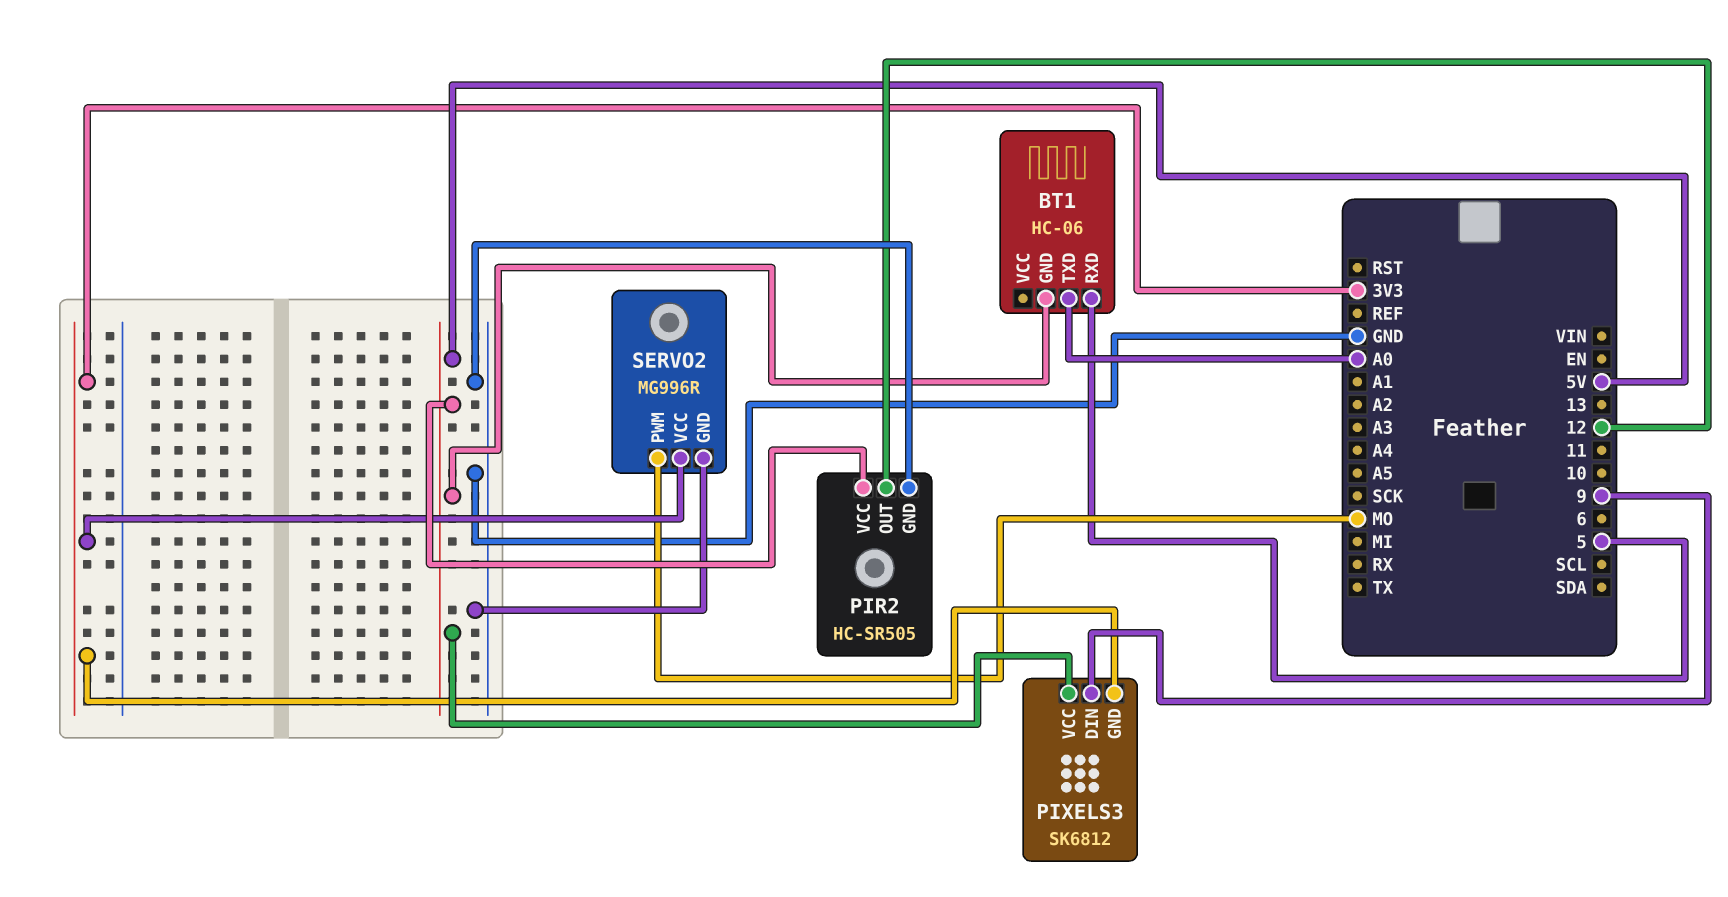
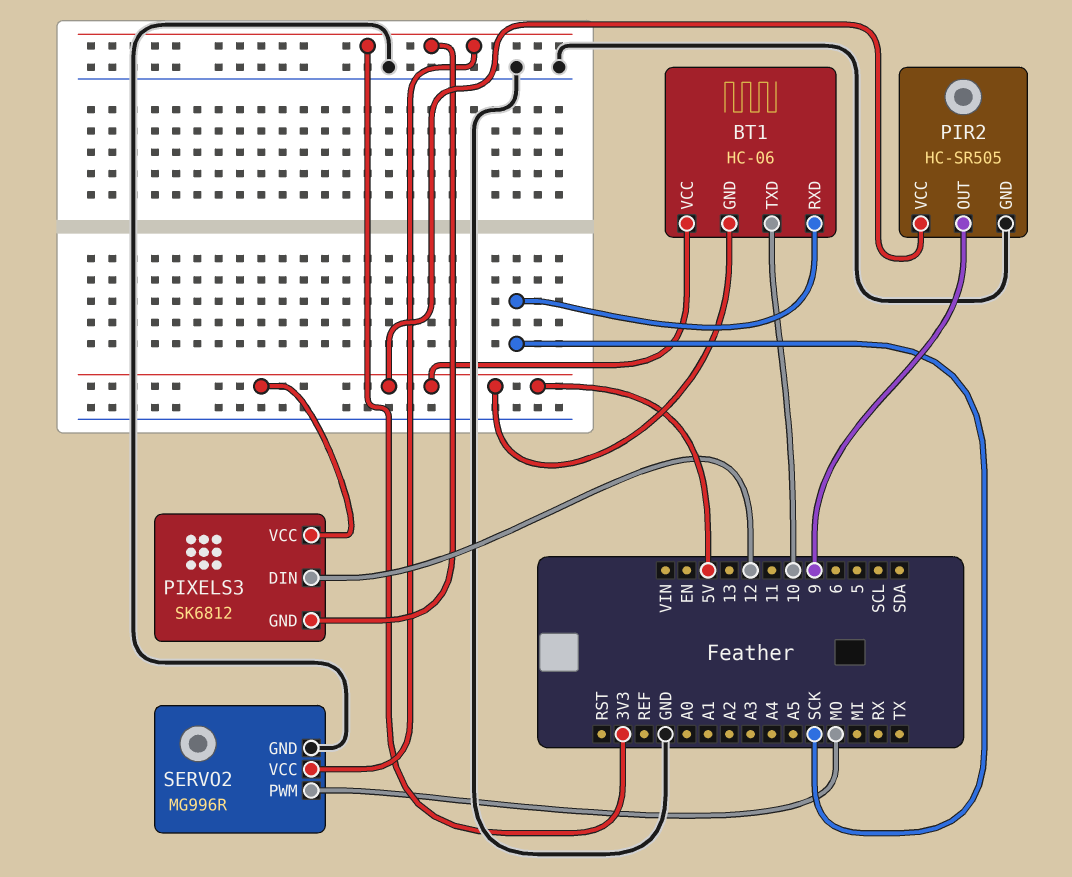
BT1 pin RXD: 5 -> SCK
BT1 pin TXD: A0 -> 10
BT1 pin VCC: none -> 5V
PIR2 pin OUT: 12 -> 9
PIXELS3 pin DIN: 9 -> 12

